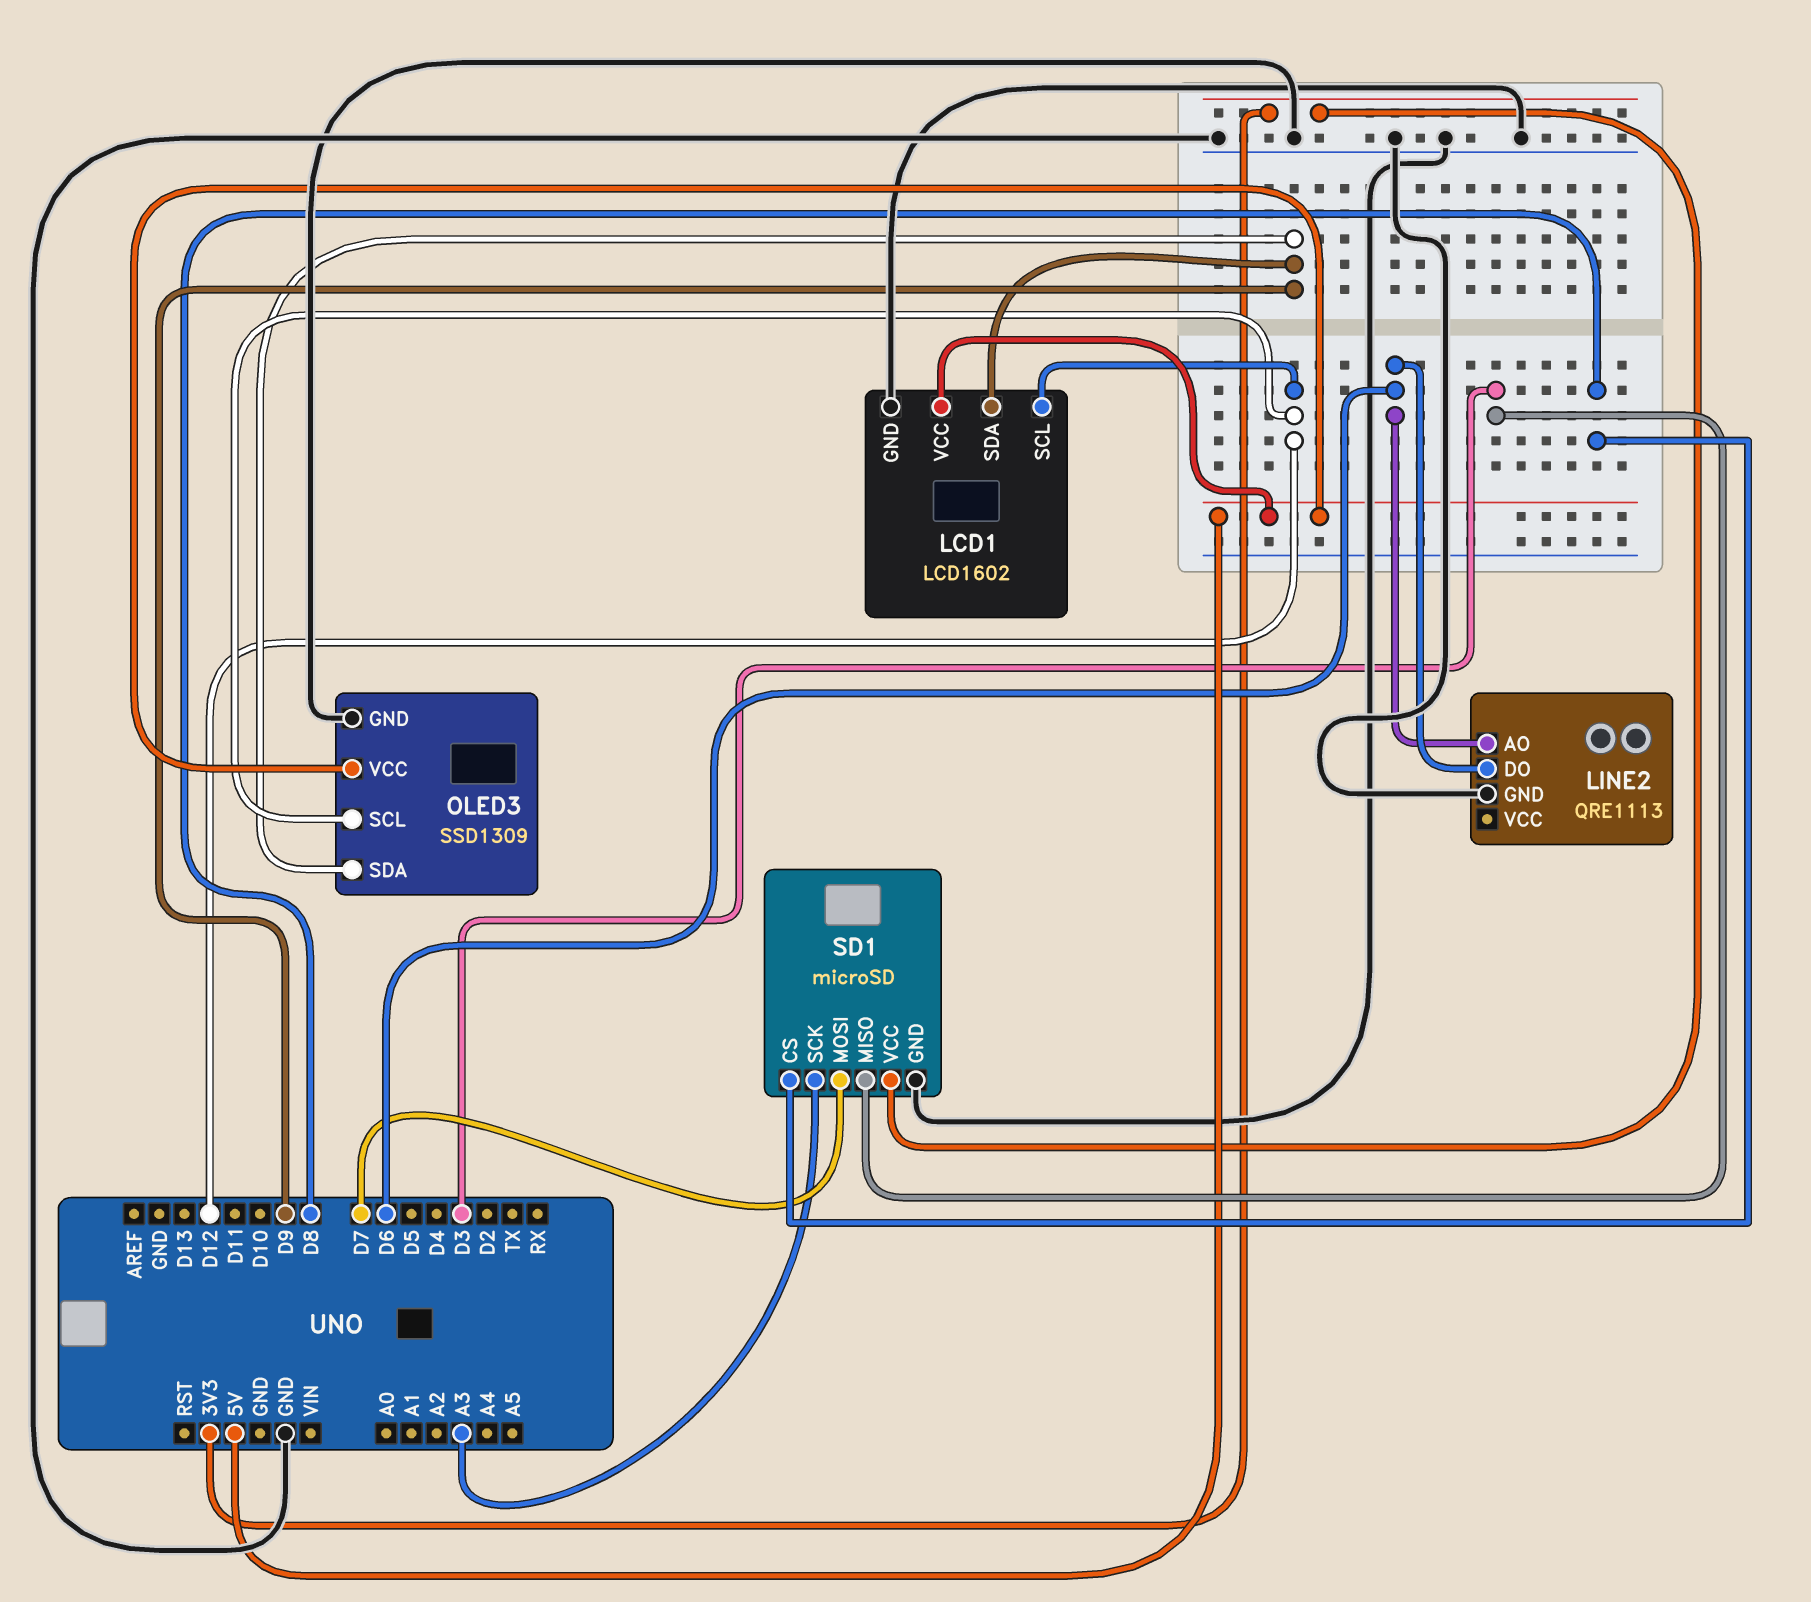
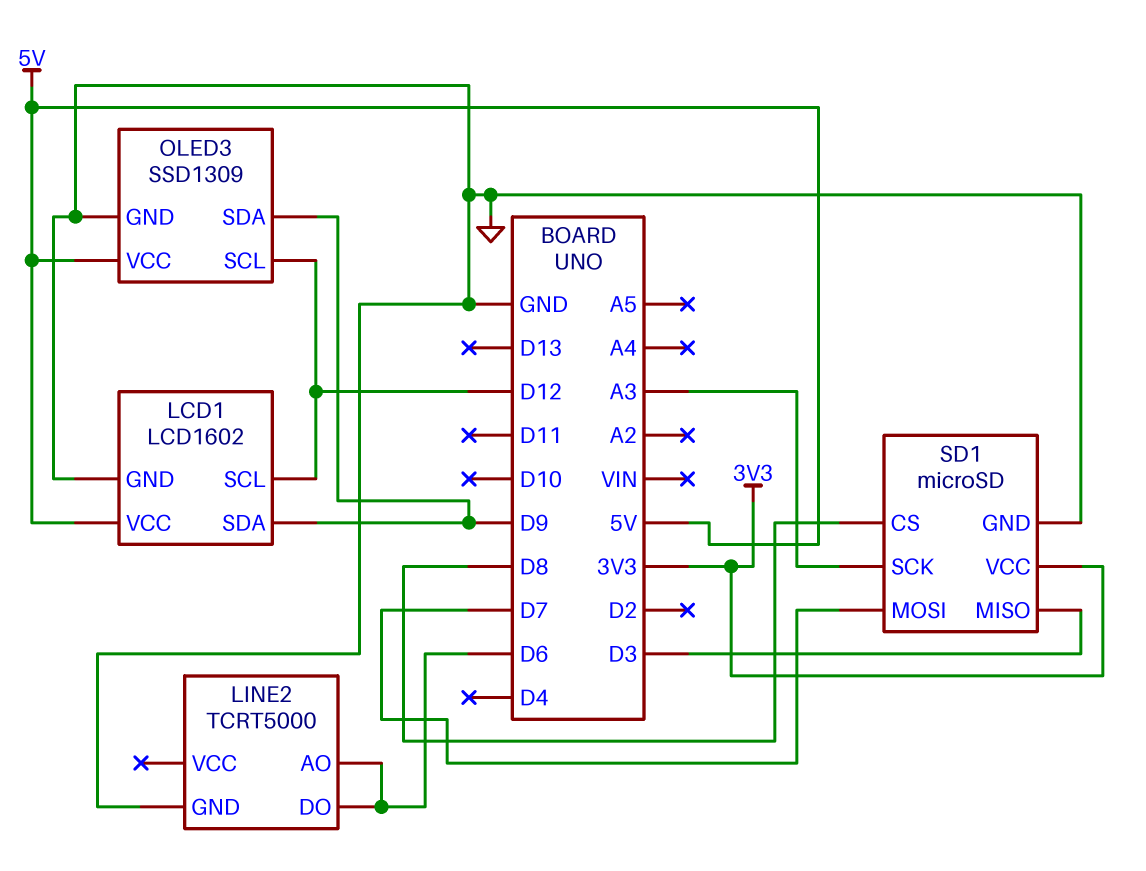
LINE2: QRE1113 -> TCRT5000

